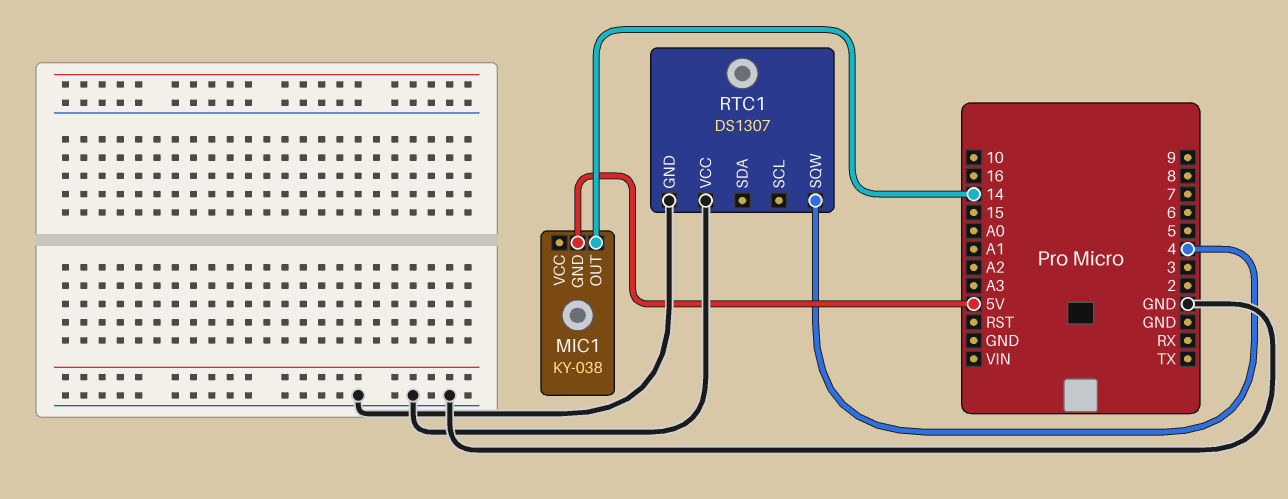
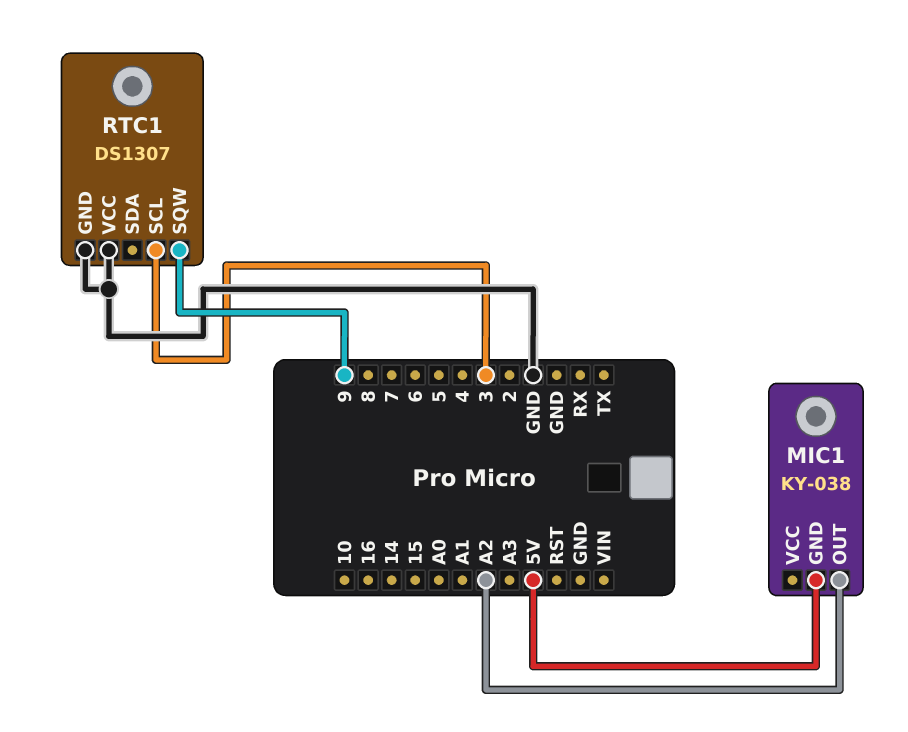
MIC1 pin OUT: 14 -> A2
RTC1 pin SCL: none -> 3
RTC1 pin SQW: 4 -> 9

